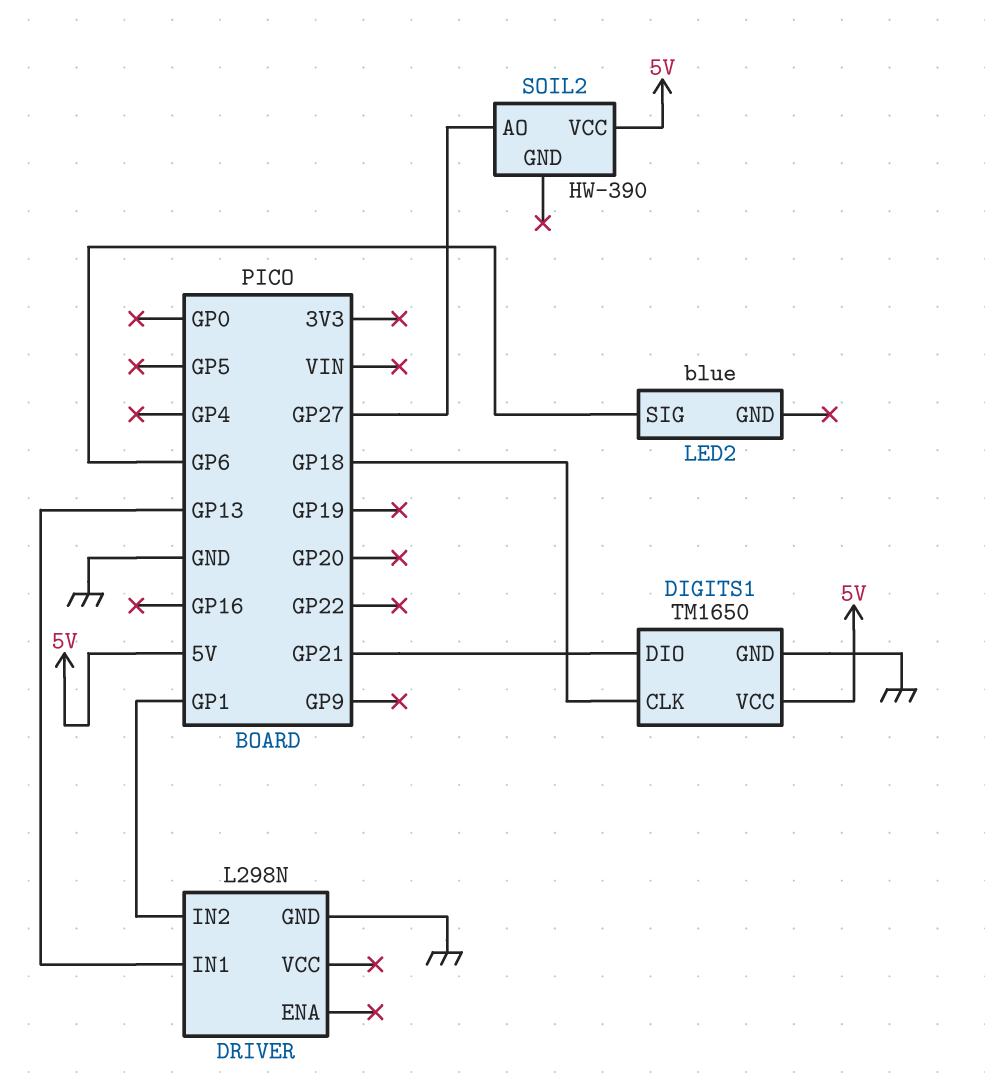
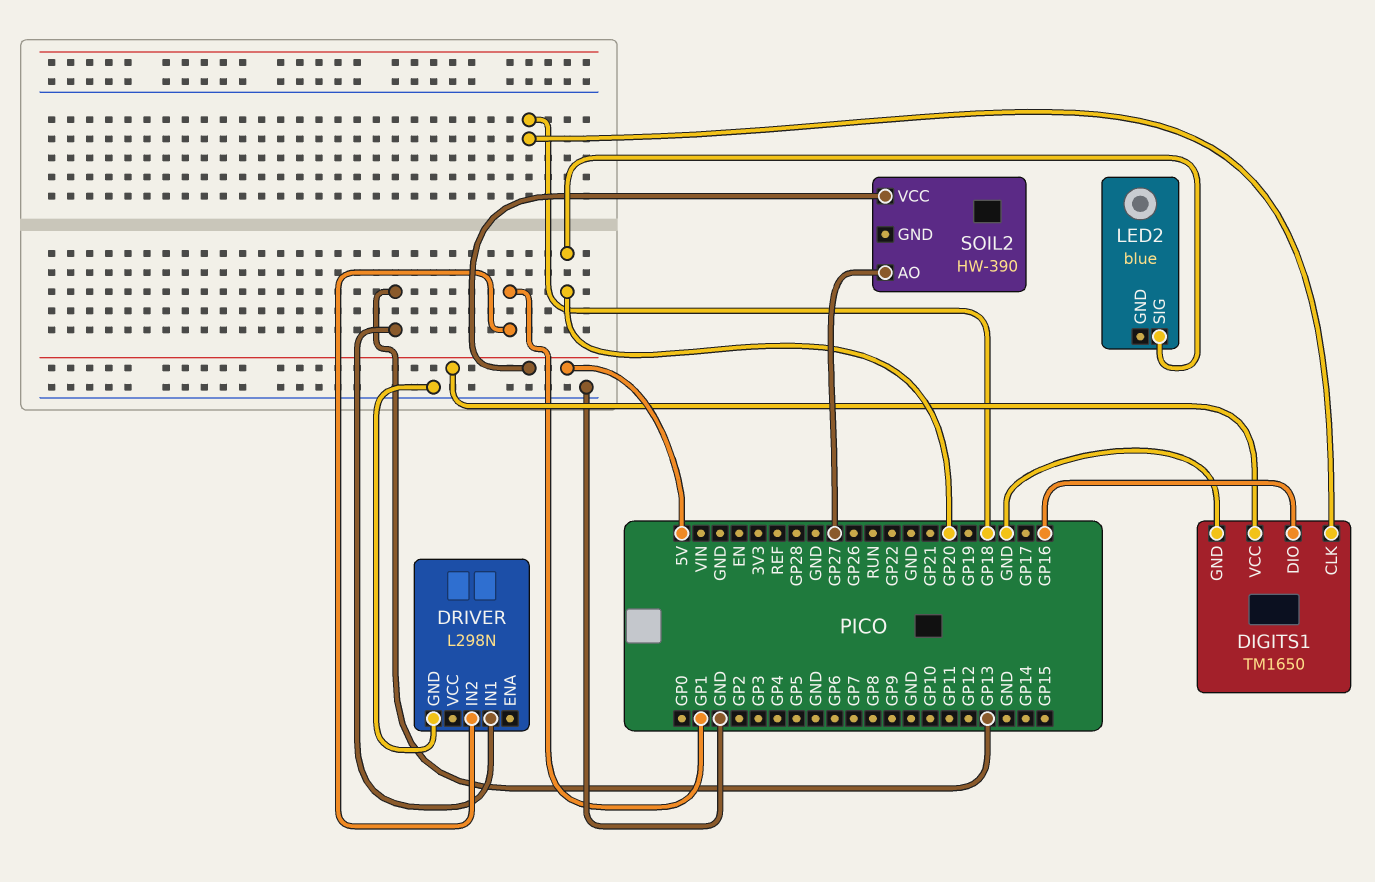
DIGITS1 pin DIO: GP21 -> GP16
LED2 pin SIG: GP6 -> GP20

